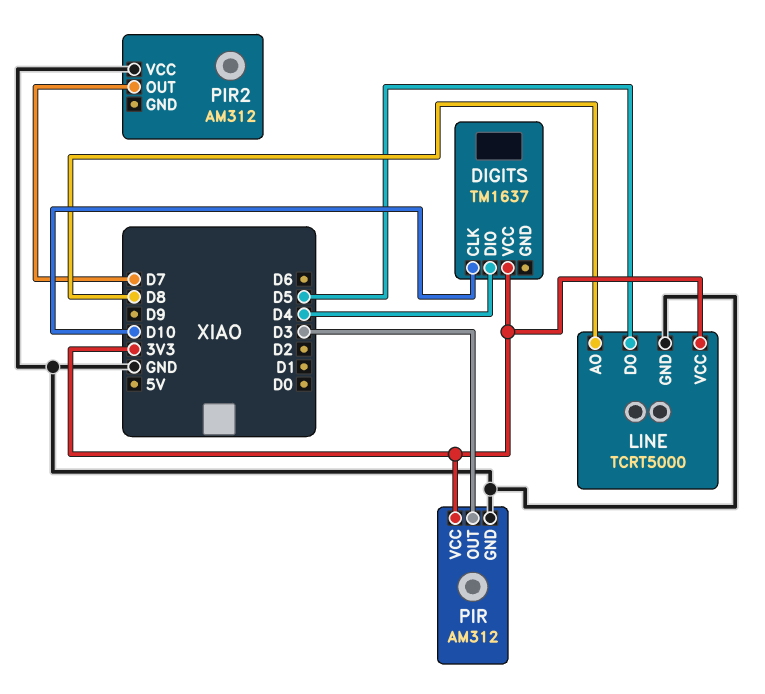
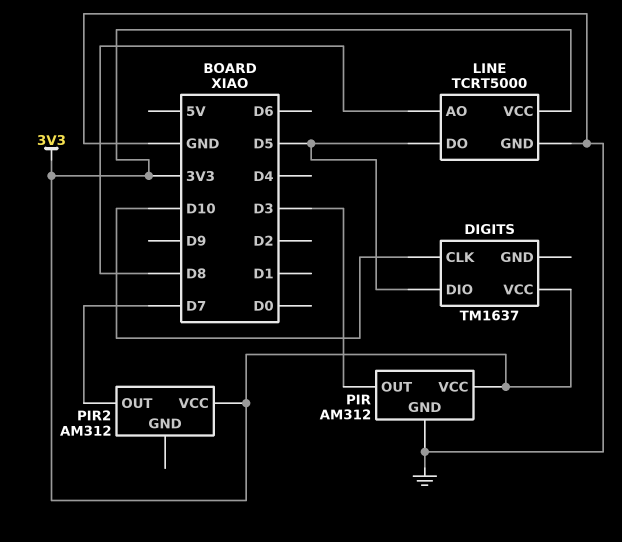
DIGITS pin DIO: D4 -> D5
PIR2 pin VCC: GND -> 3V3

